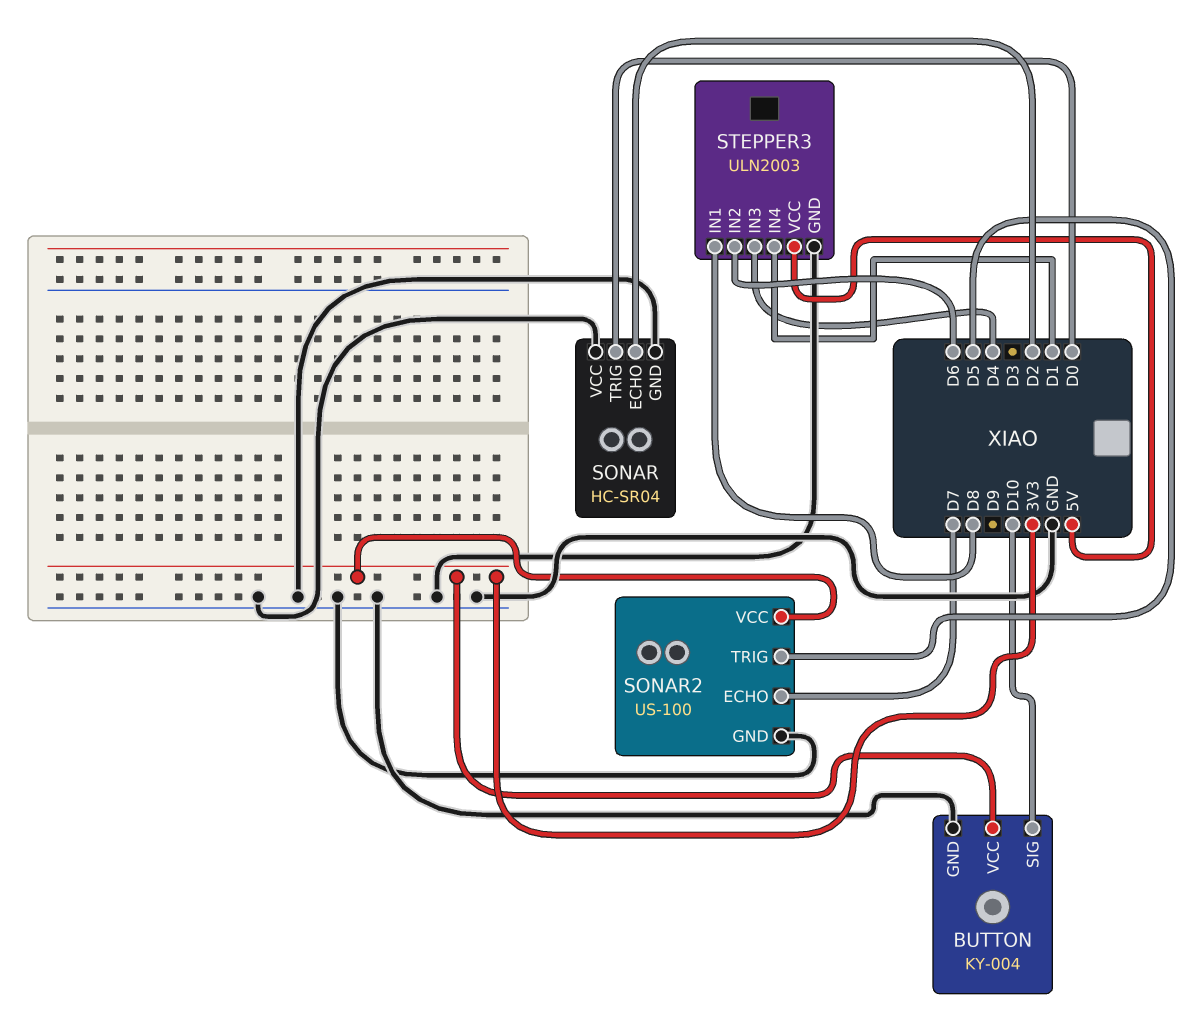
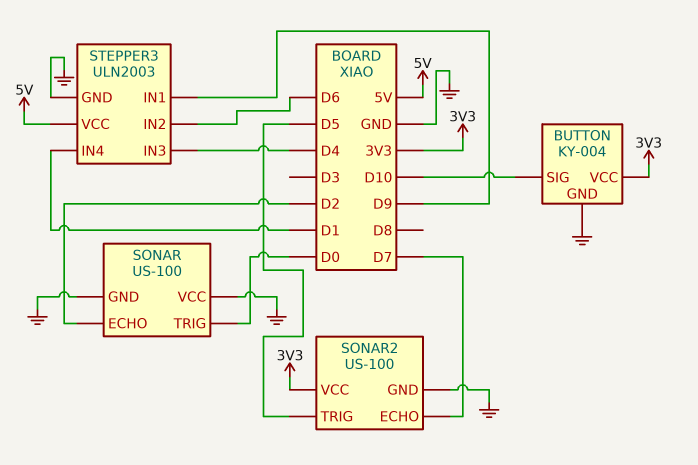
SONAR: HC-SR04 -> US-100
STEPPER3 pin IN1: D8 -> D9

